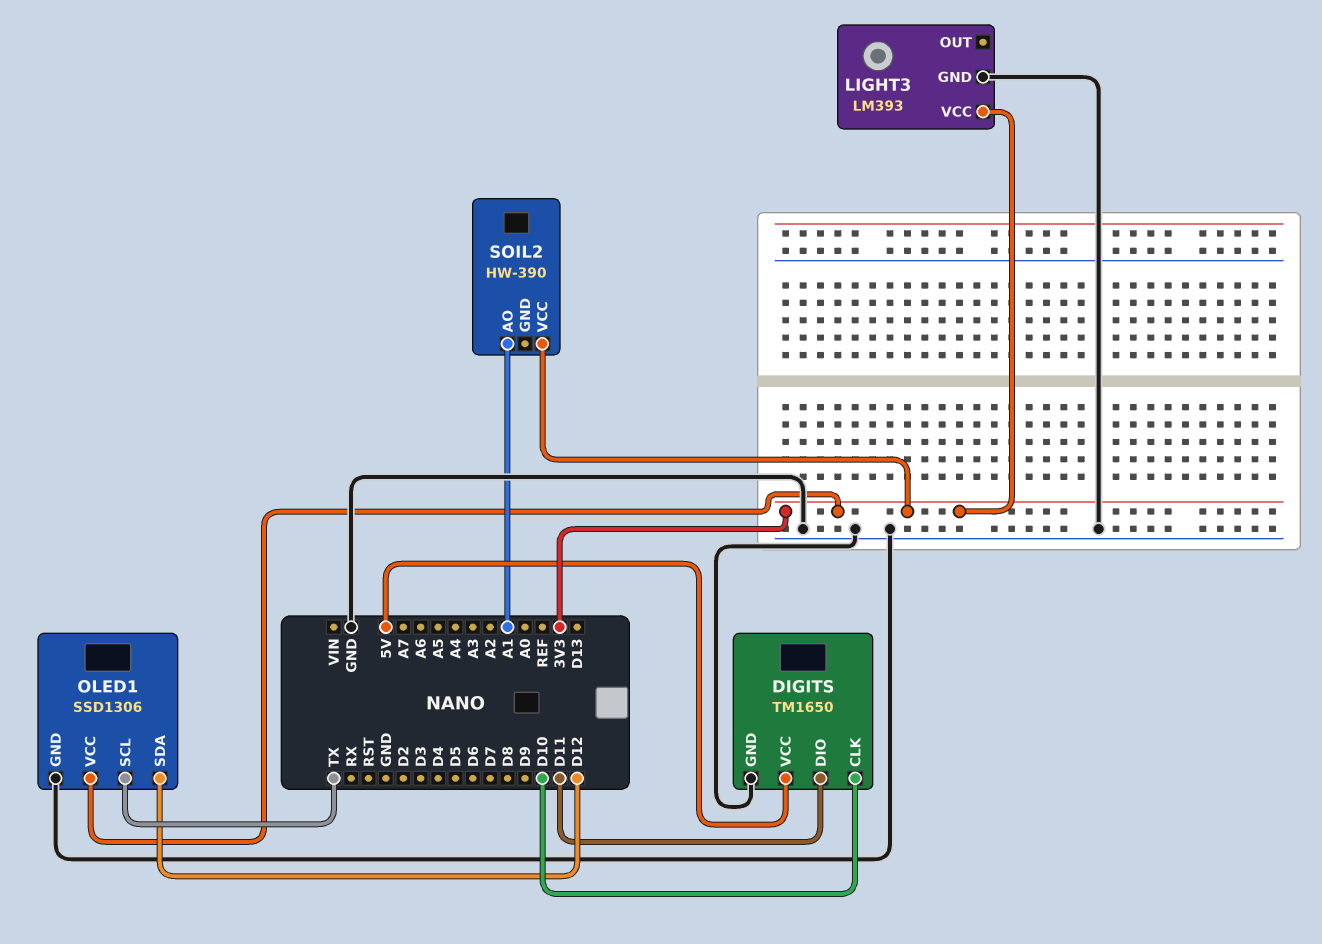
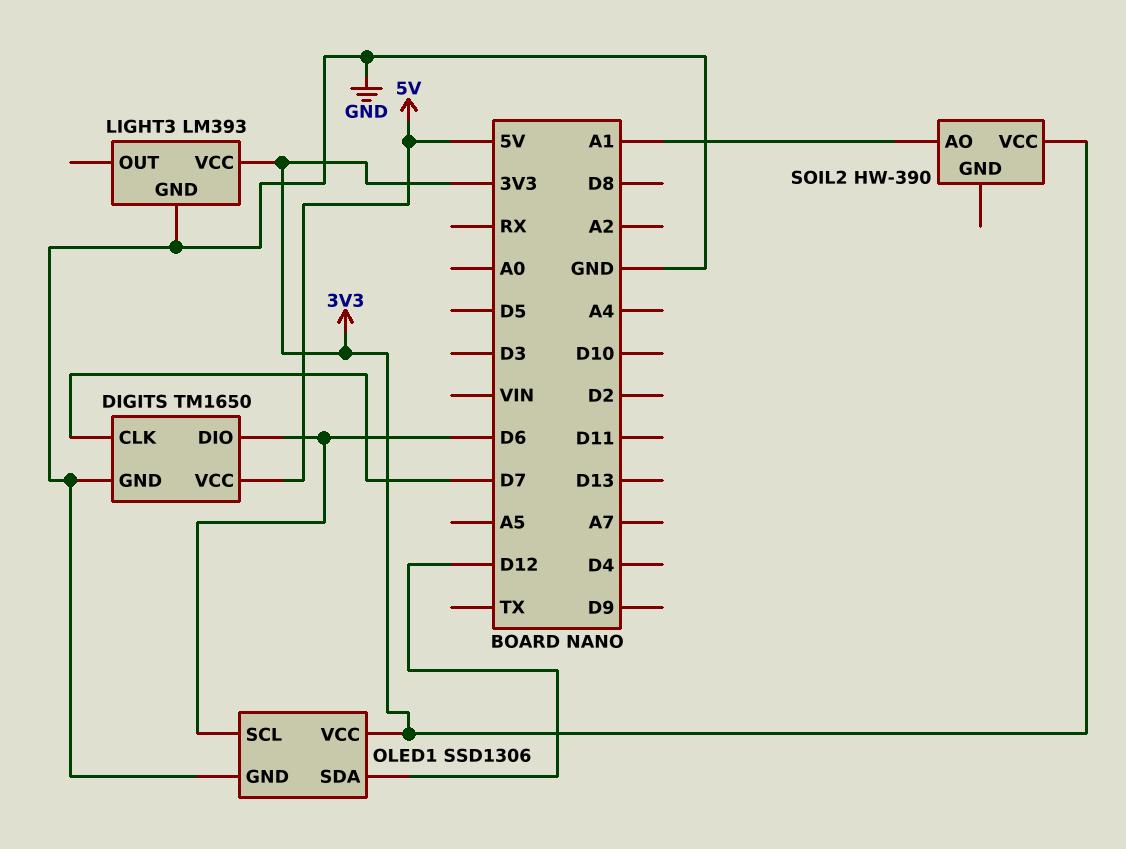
DIGITS pin CLK: D10 -> D7
DIGITS pin DIO: D11 -> D6
OLED1 pin SCL: TX -> D6

